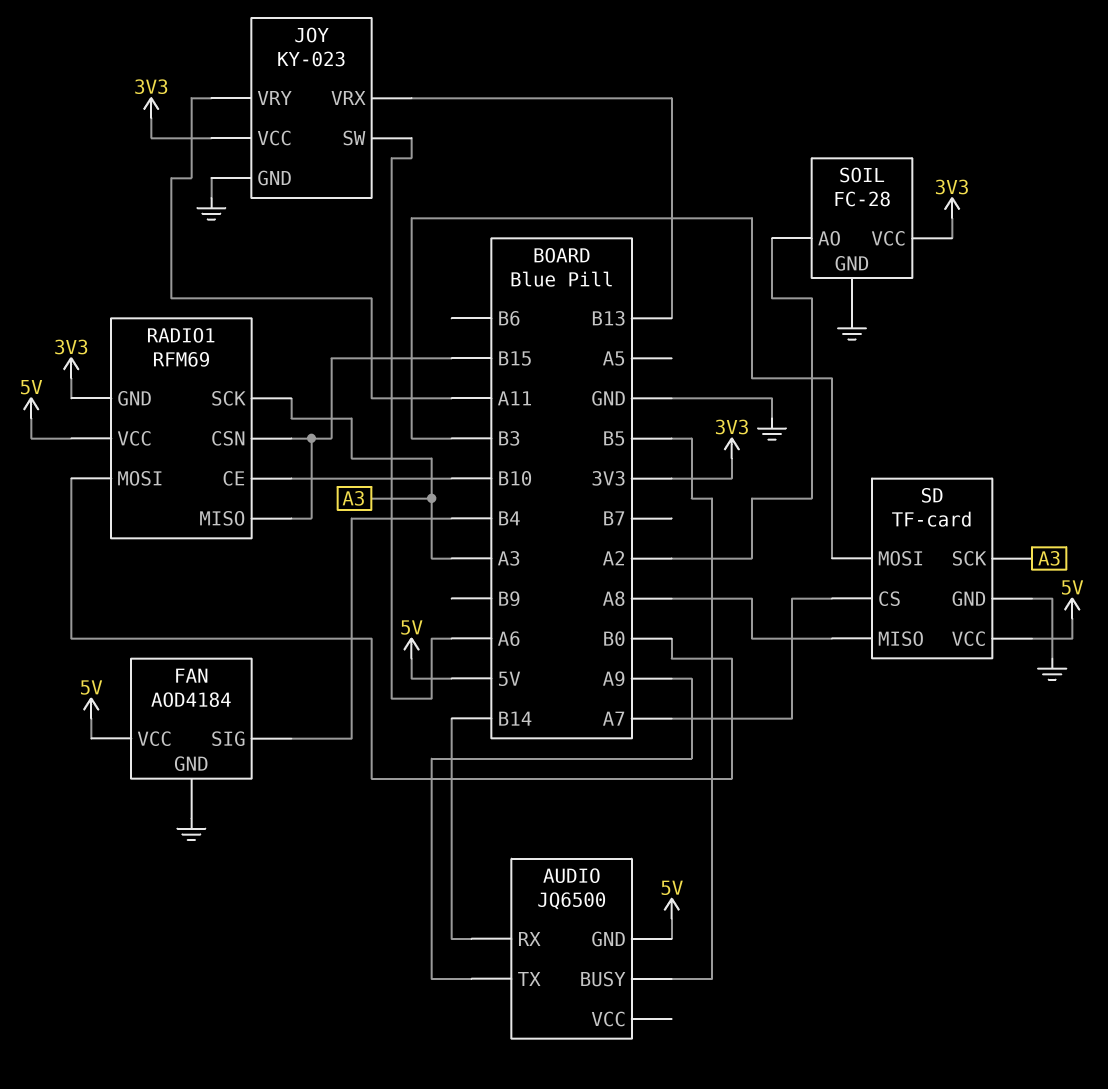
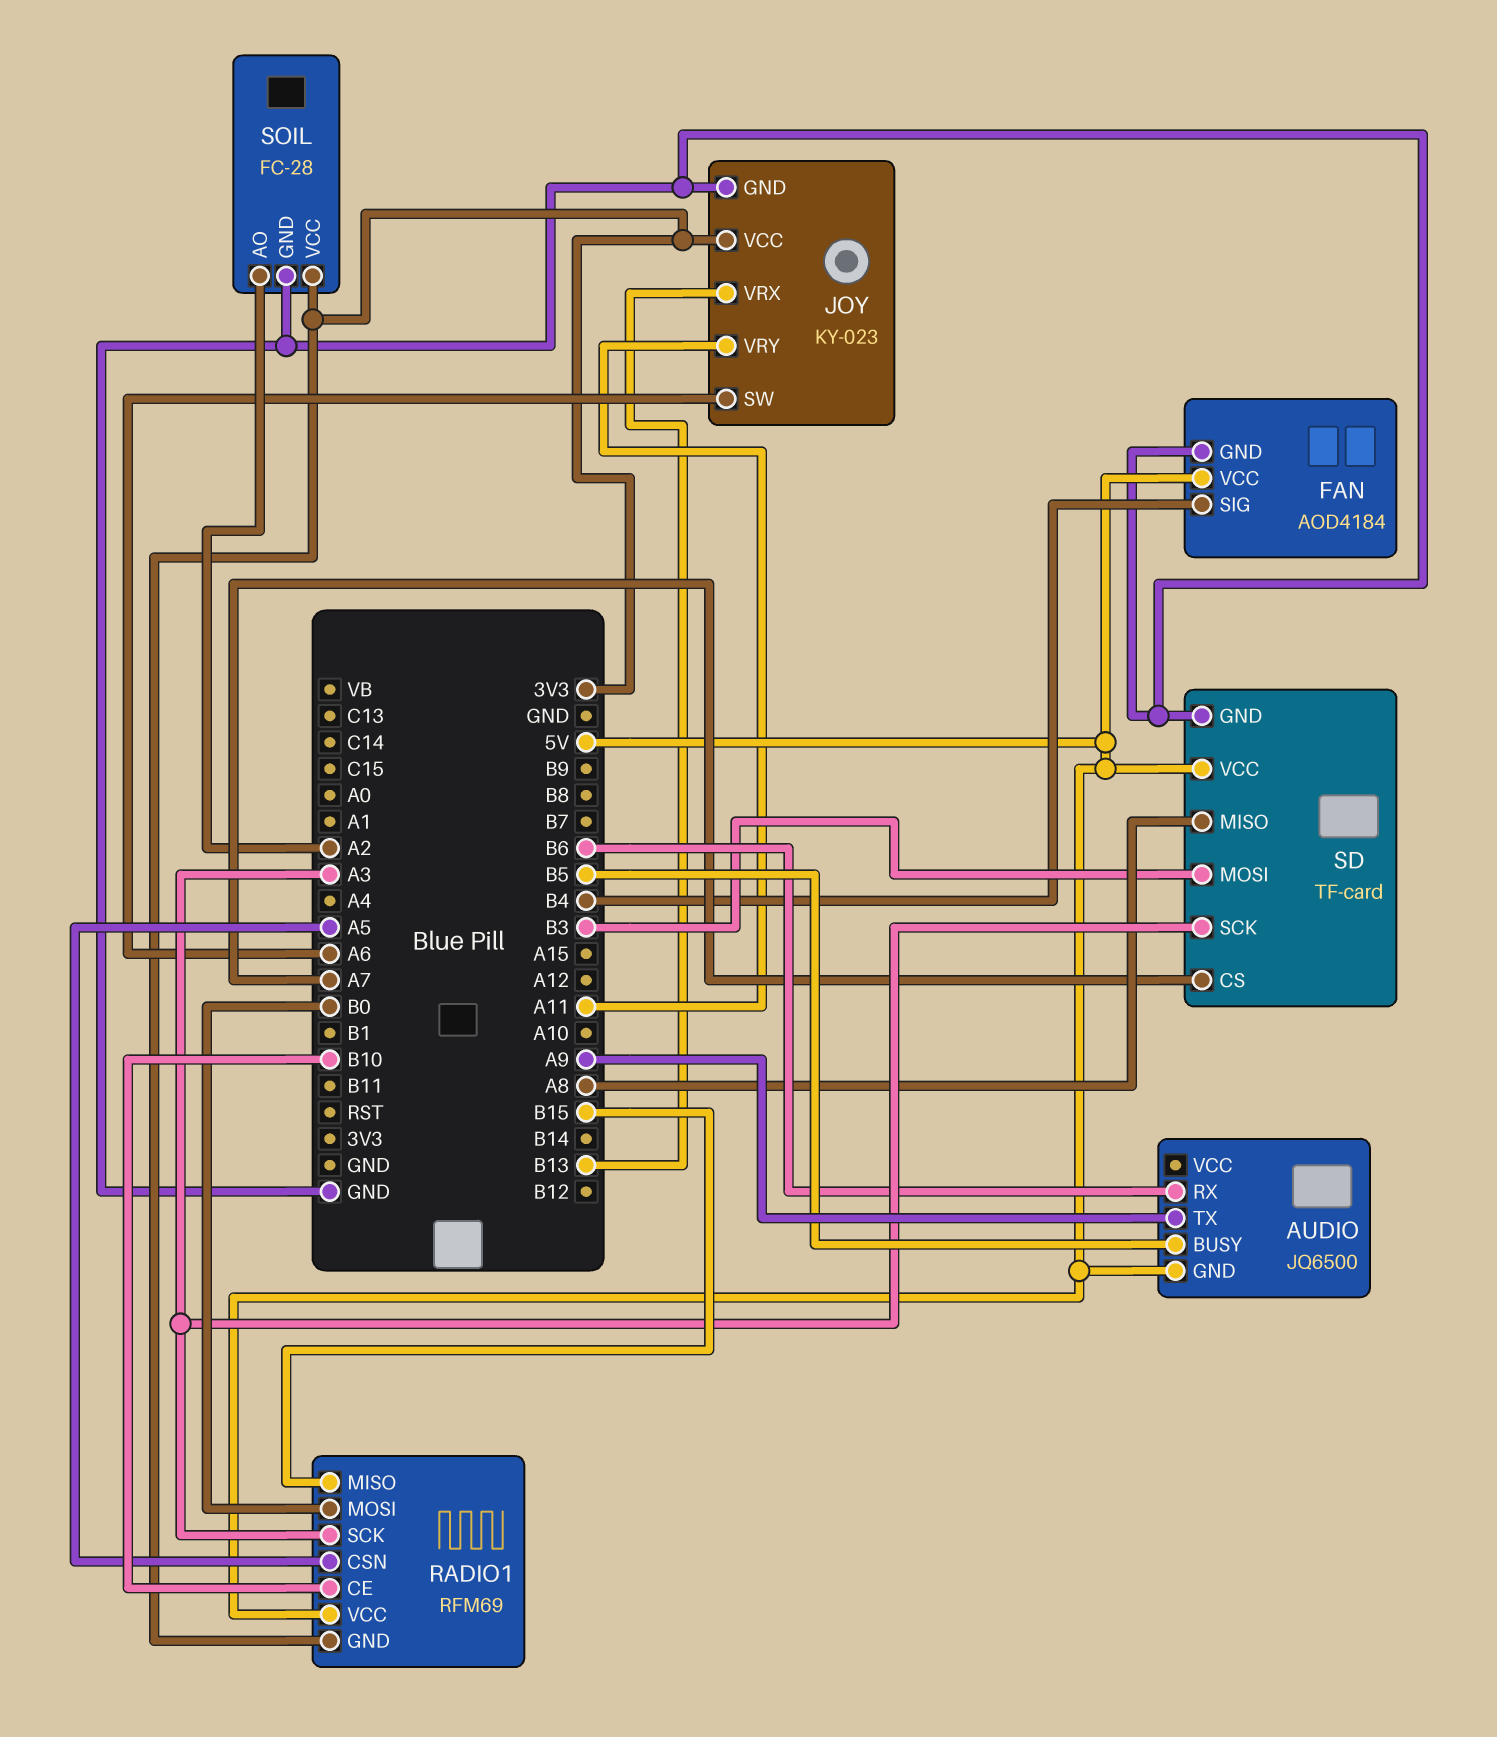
AUDIO pin RX: B14 -> B6
RADIO1 pin CSN: B15 -> A5

